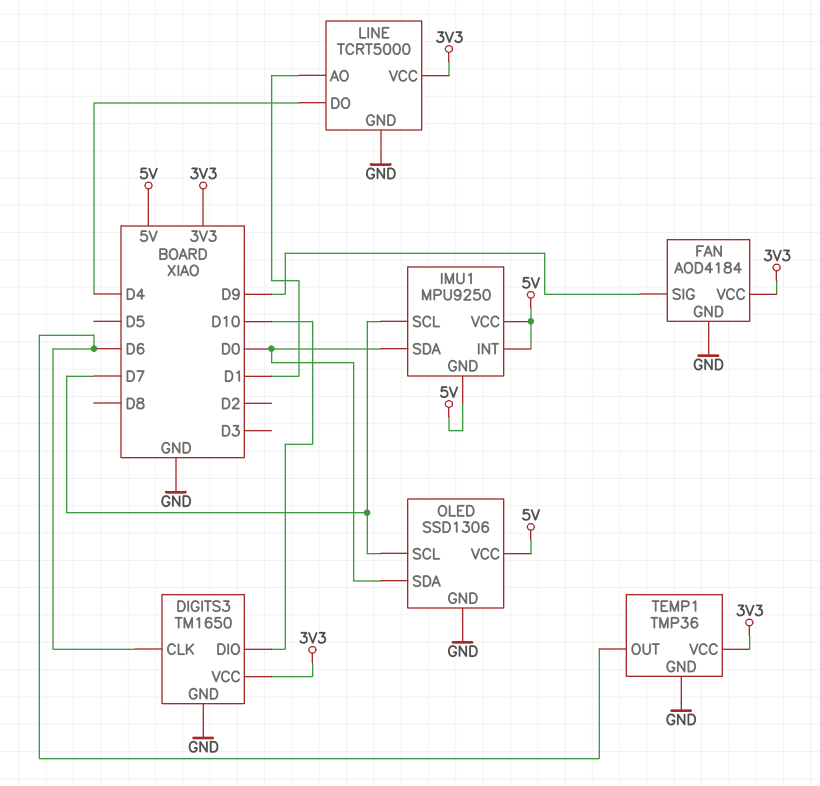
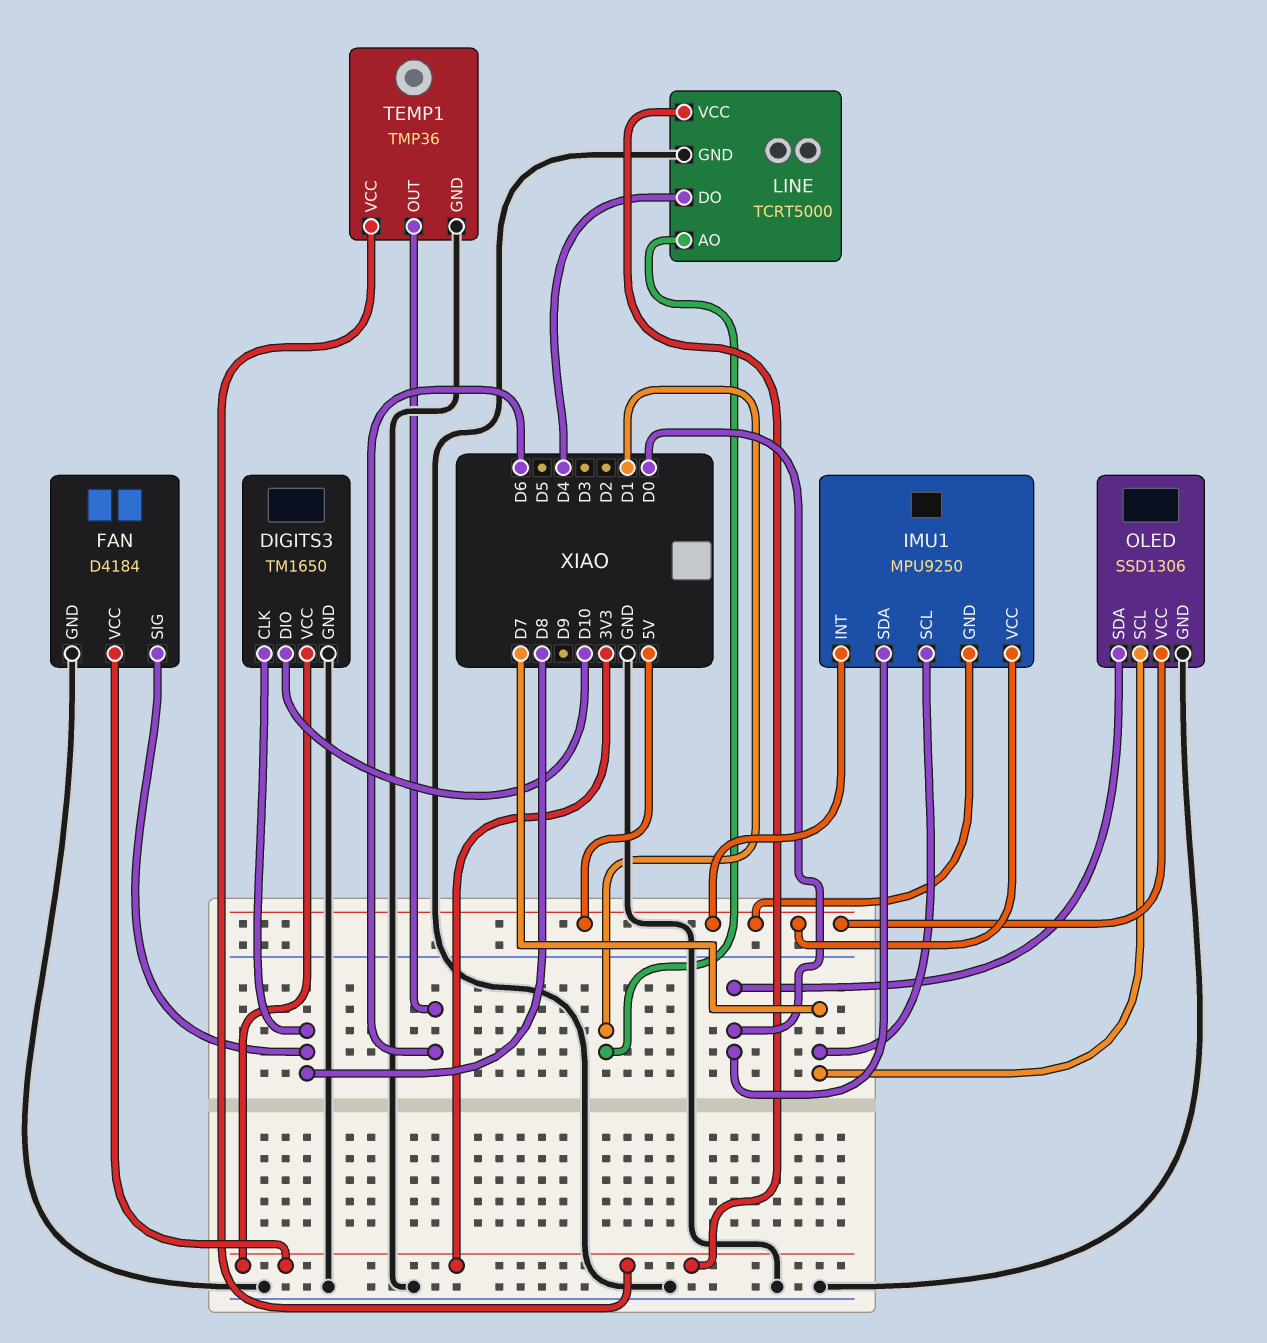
DIGITS3 pin CLK: D6 -> D8
FAN: AOD4184 -> D4184
FAN pin SIG: D9 -> D8

